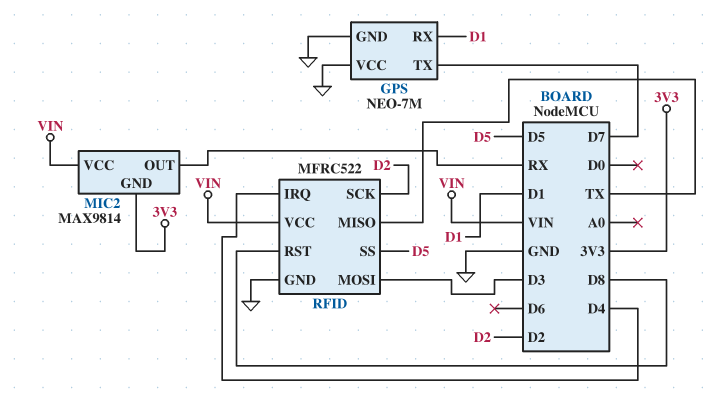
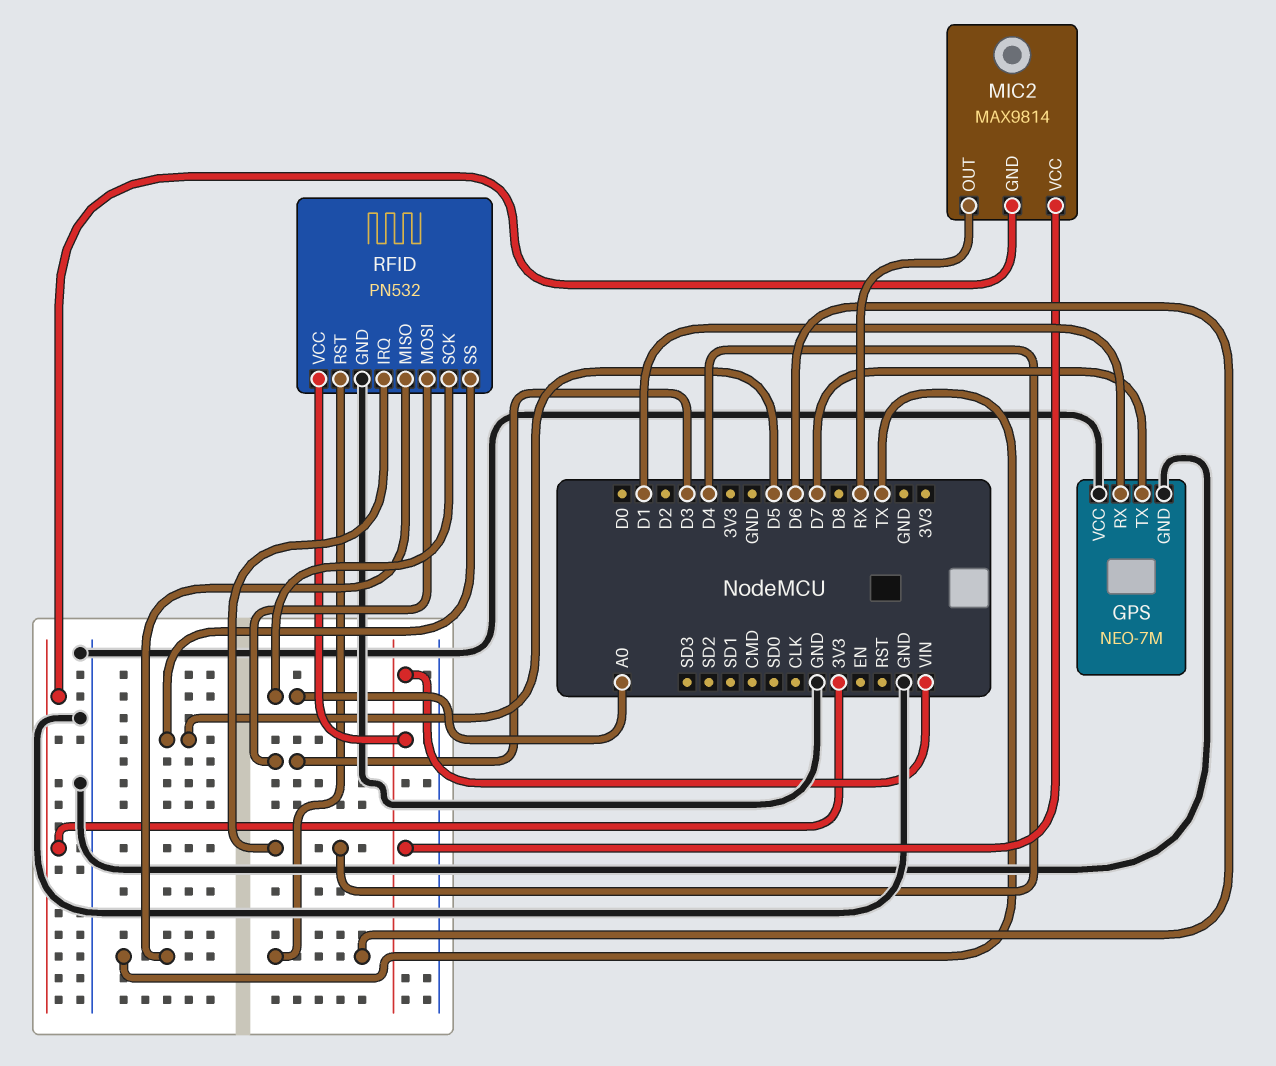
RFID: MFRC522 -> PN532
RFID pin RST: D8 -> D6
RFID pin SCK: D2 -> A0

